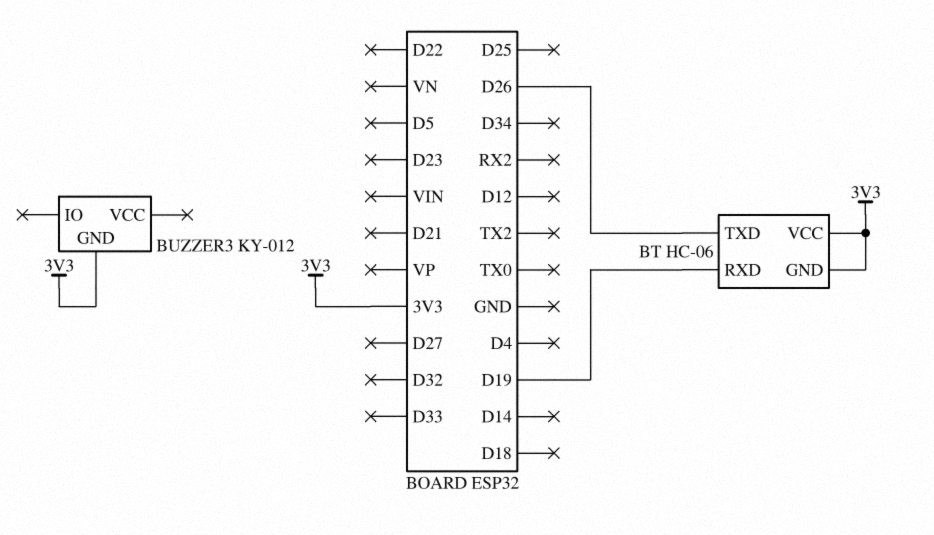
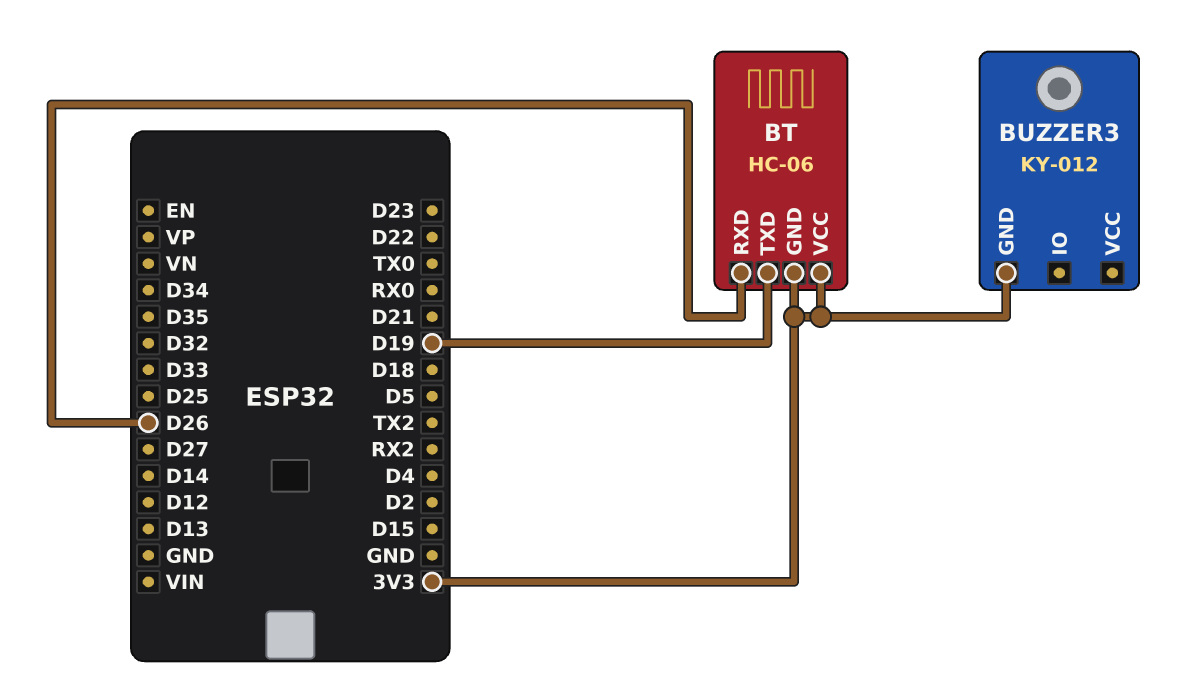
BT pin RXD: D19 -> D26
BT pin TXD: D26 -> D19

